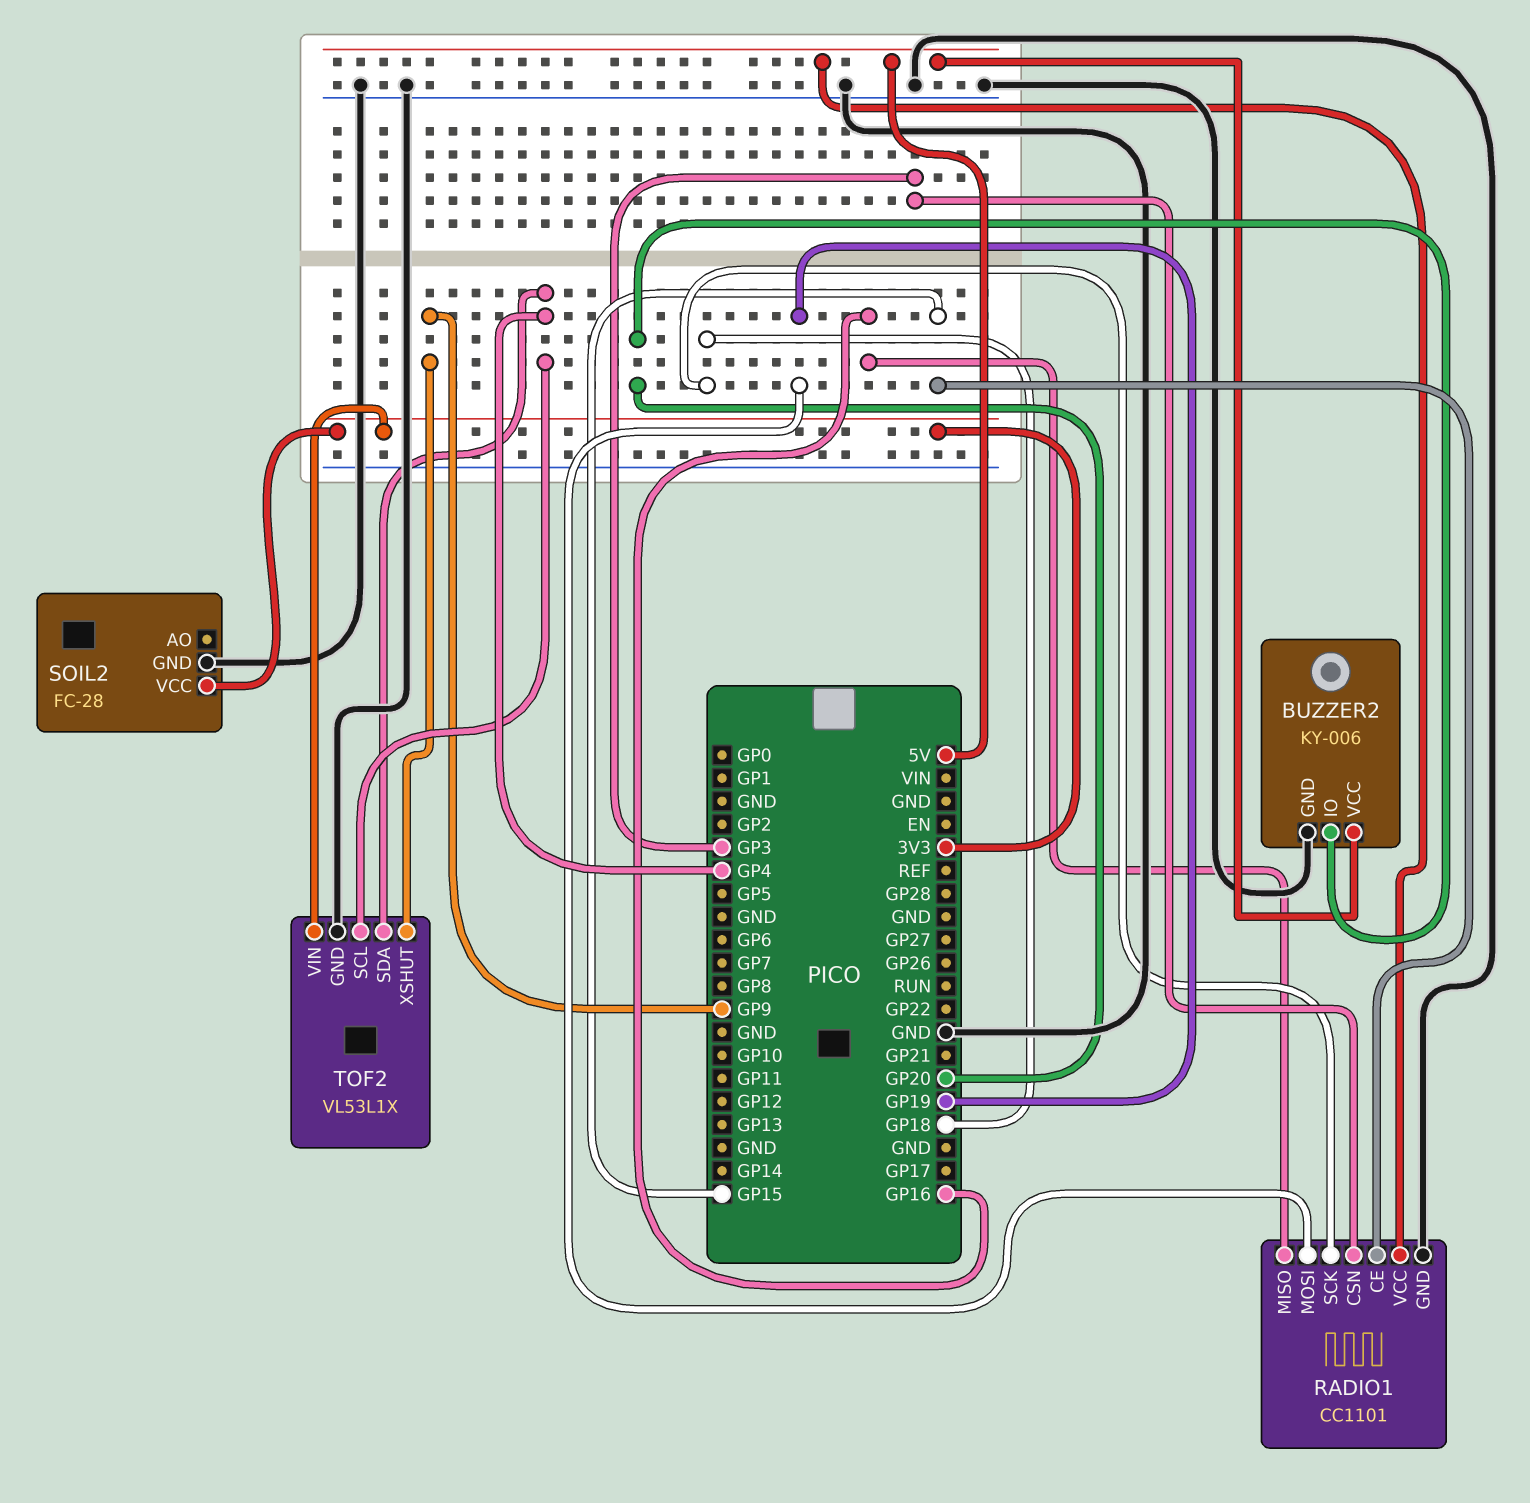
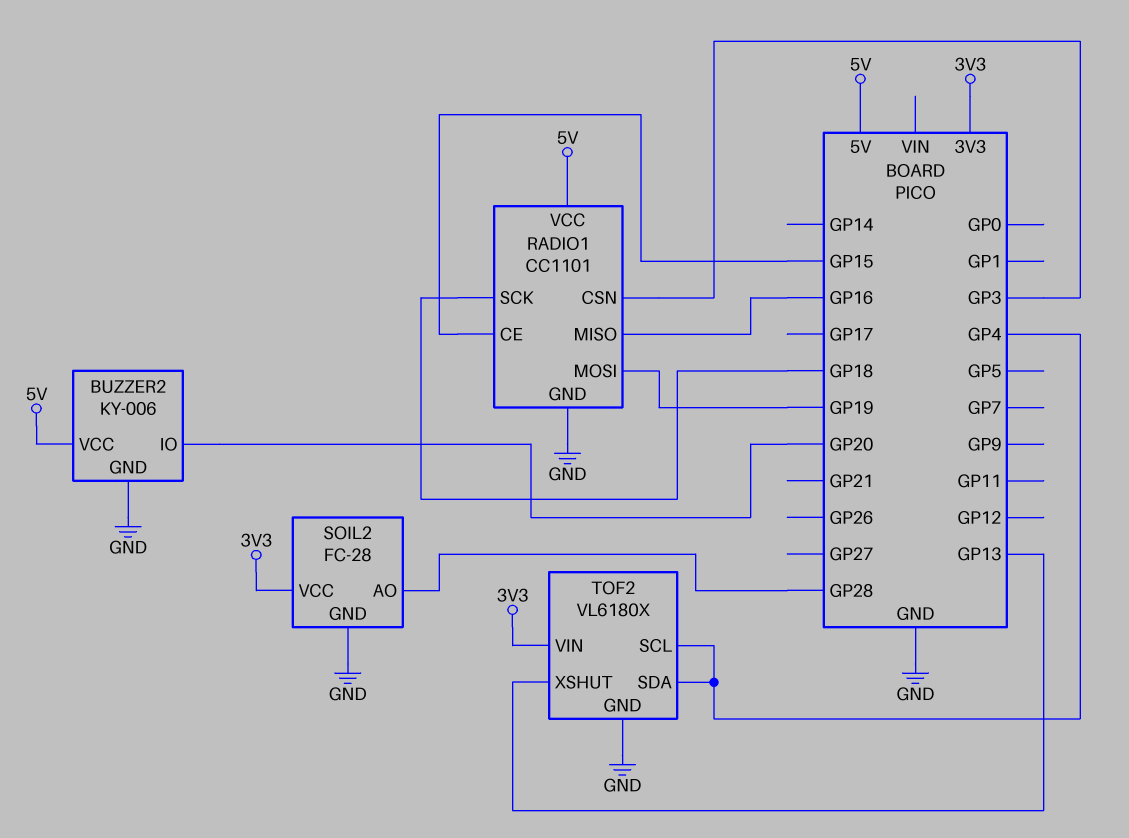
SOIL2 pin AO: none -> GP28
TOF2: VL53L1X -> VL6180X
TOF2 pin XSHUT: GP9 -> GP13

